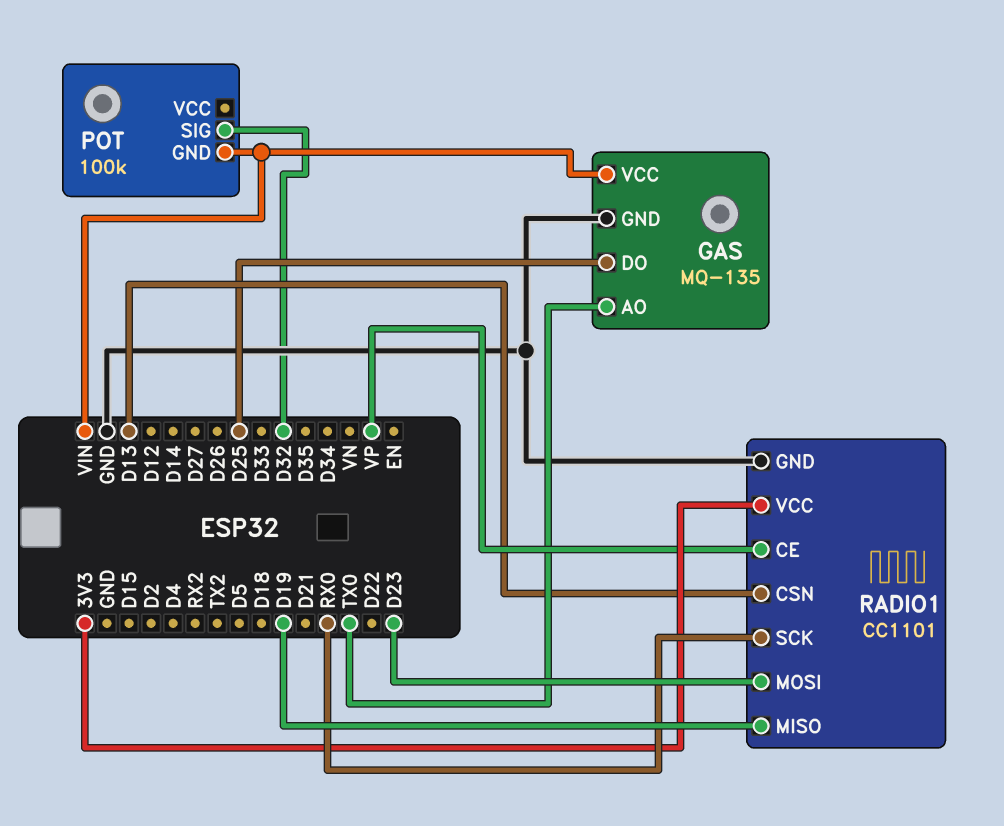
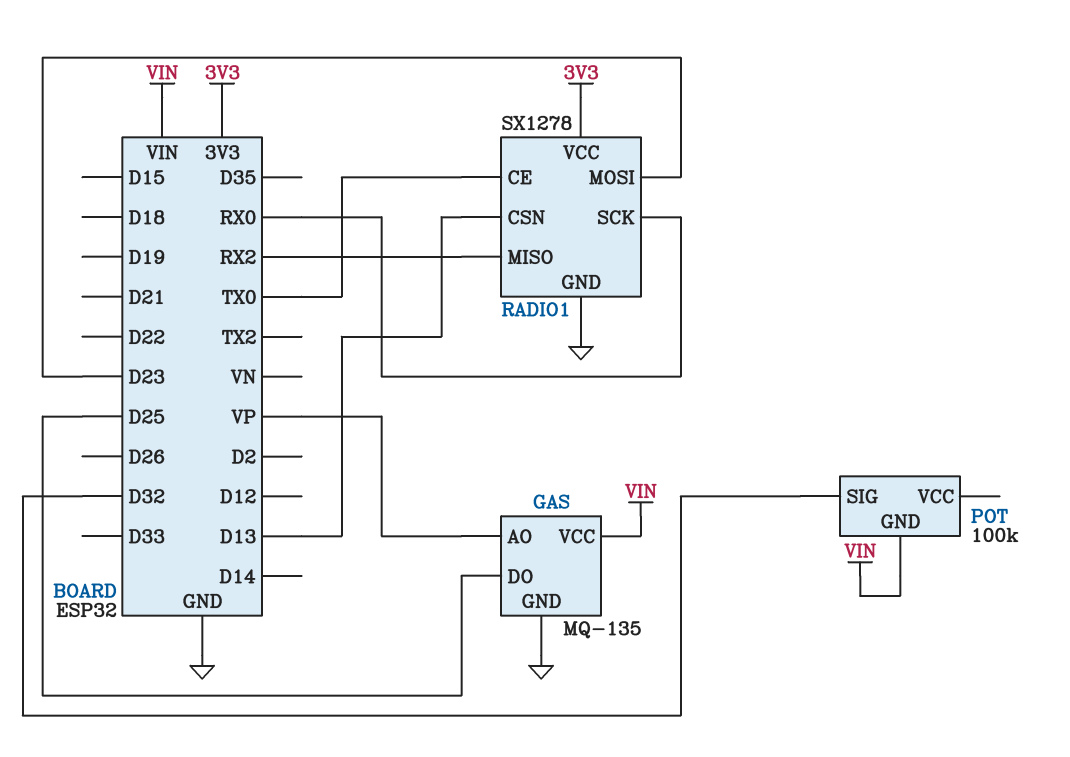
GAS pin AO: TX0 -> VP
RADIO1: CC1101 -> SX1278
RADIO1 pin CE: VP -> TX0
RADIO1 pin MISO: D19 -> RX2

